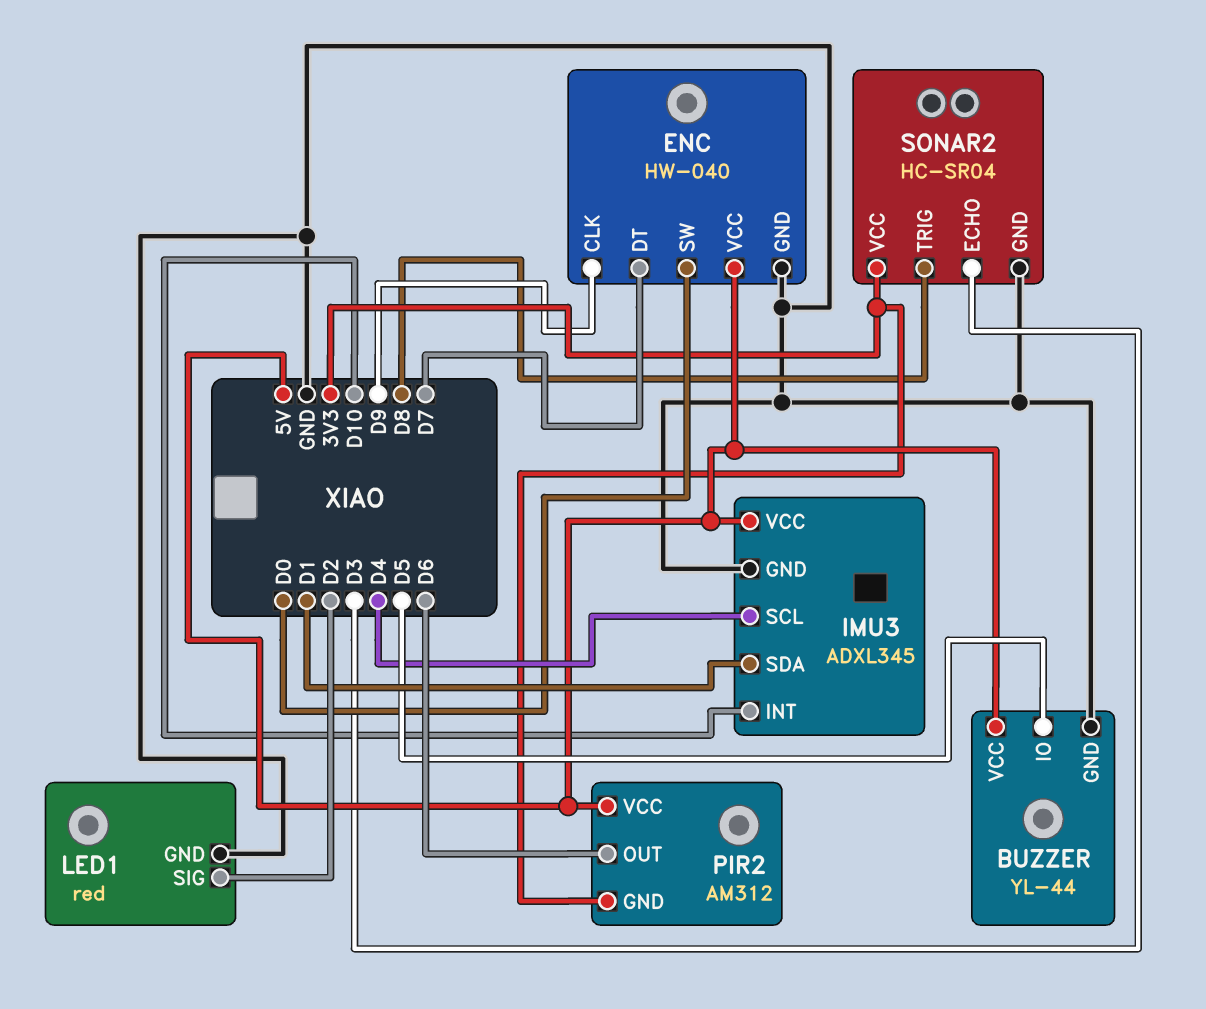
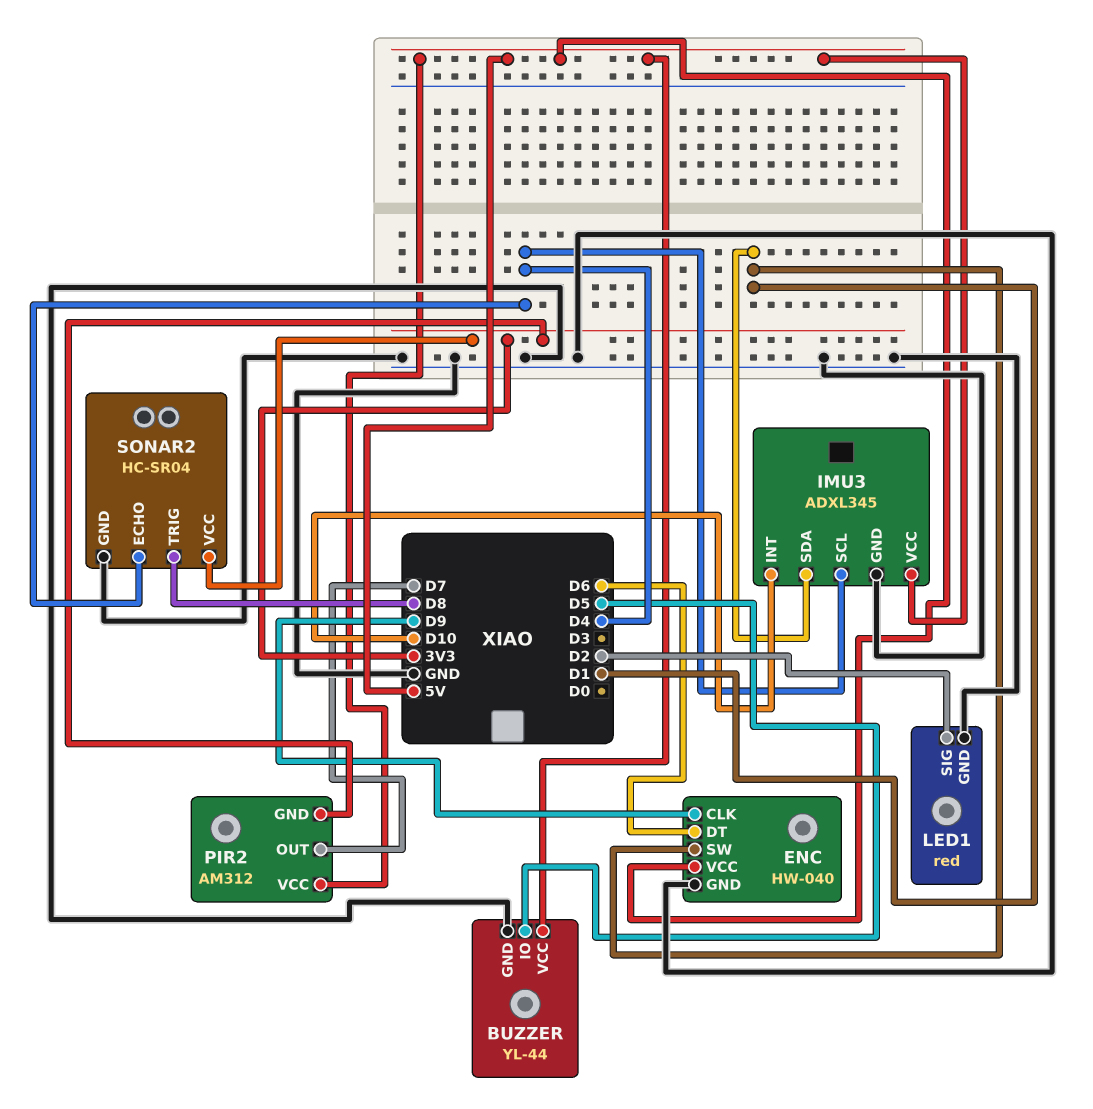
ENC pin DT: D7 -> D6
ENC pin SW: D0 -> D1
PIR2 pin OUT: D6 -> D7
SONAR2 pin ECHO: D3 -> D4

